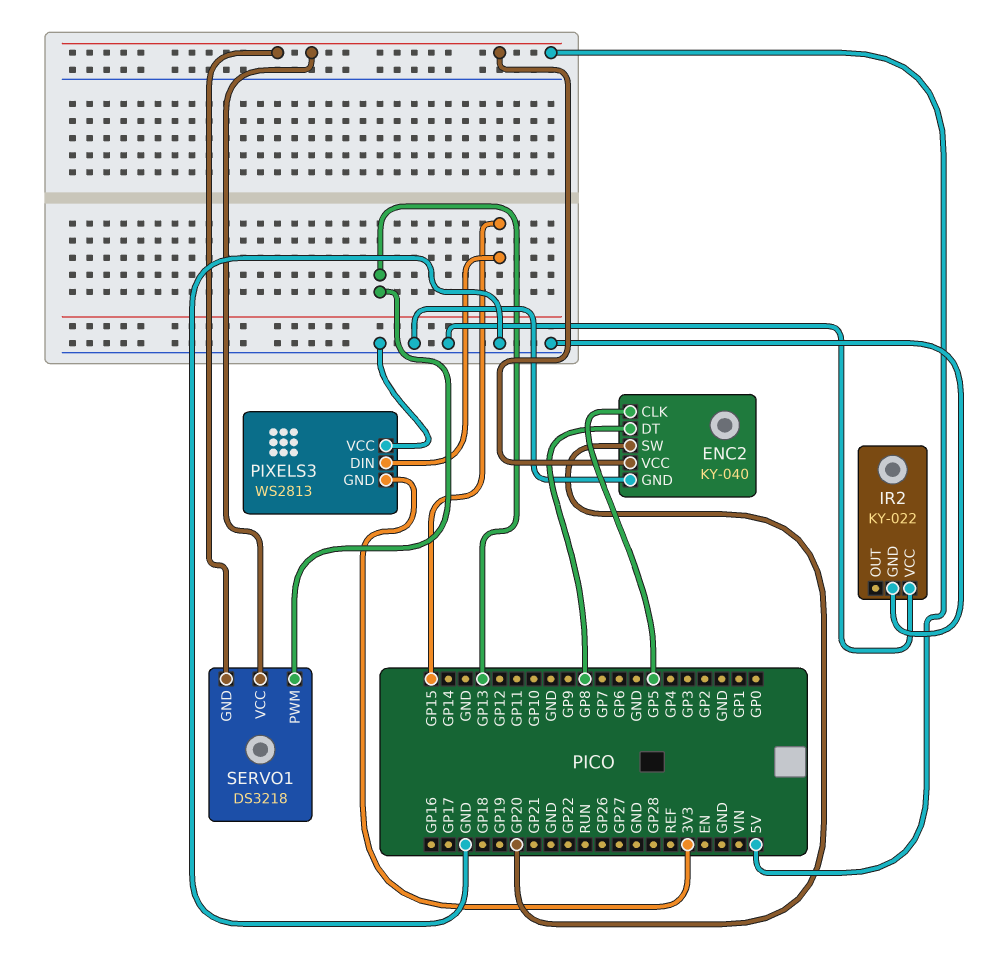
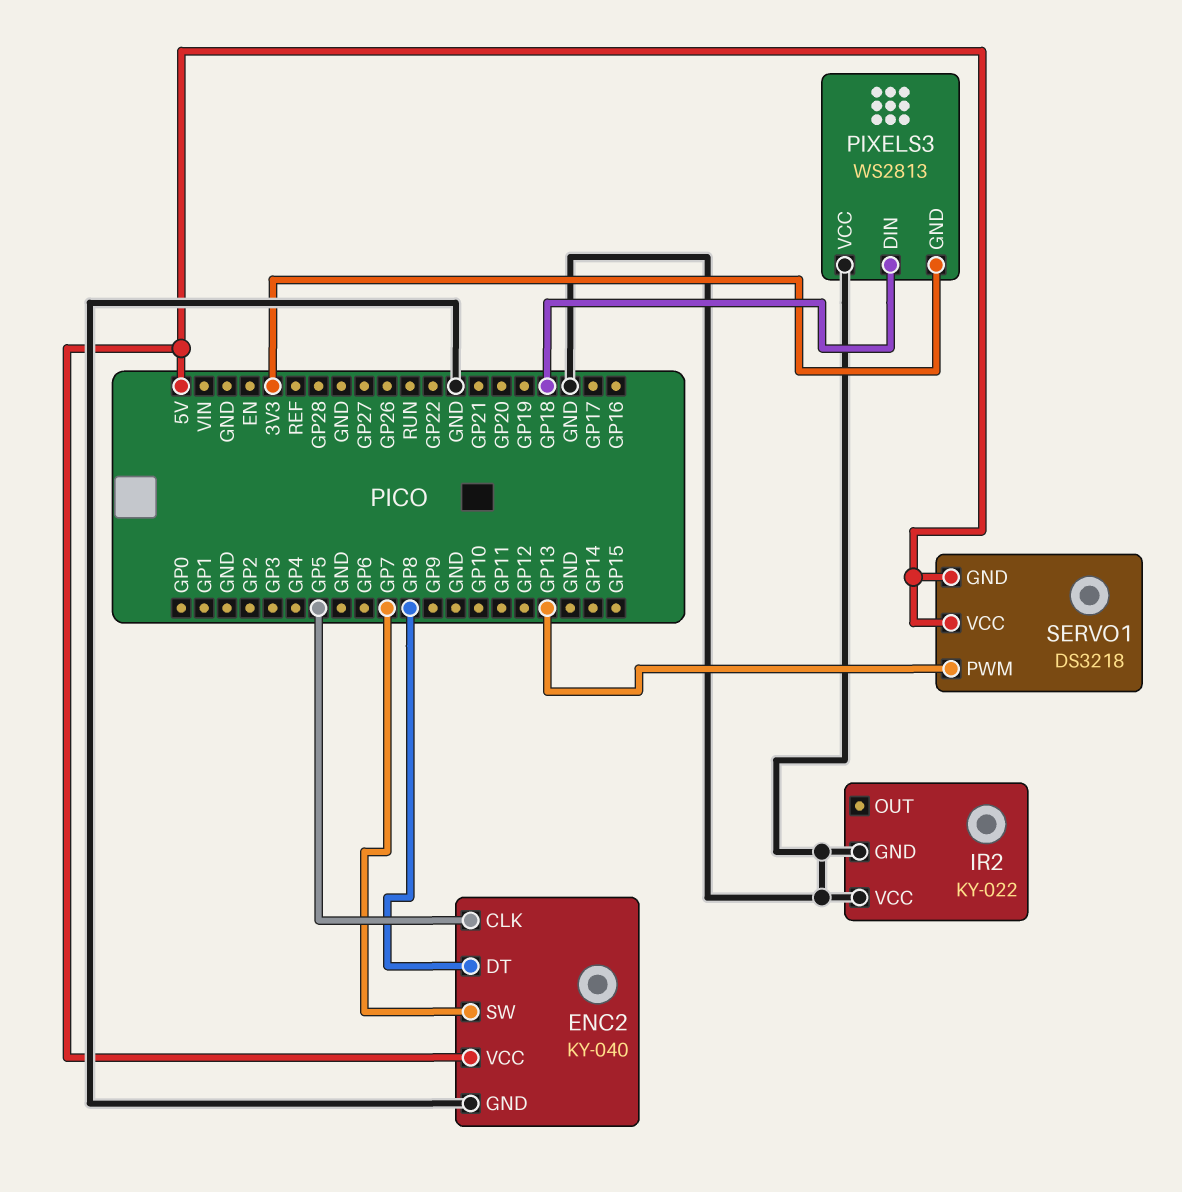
ENC2 pin SW: GP20 -> GP7
PIXELS3 pin DIN: GP15 -> GP18

